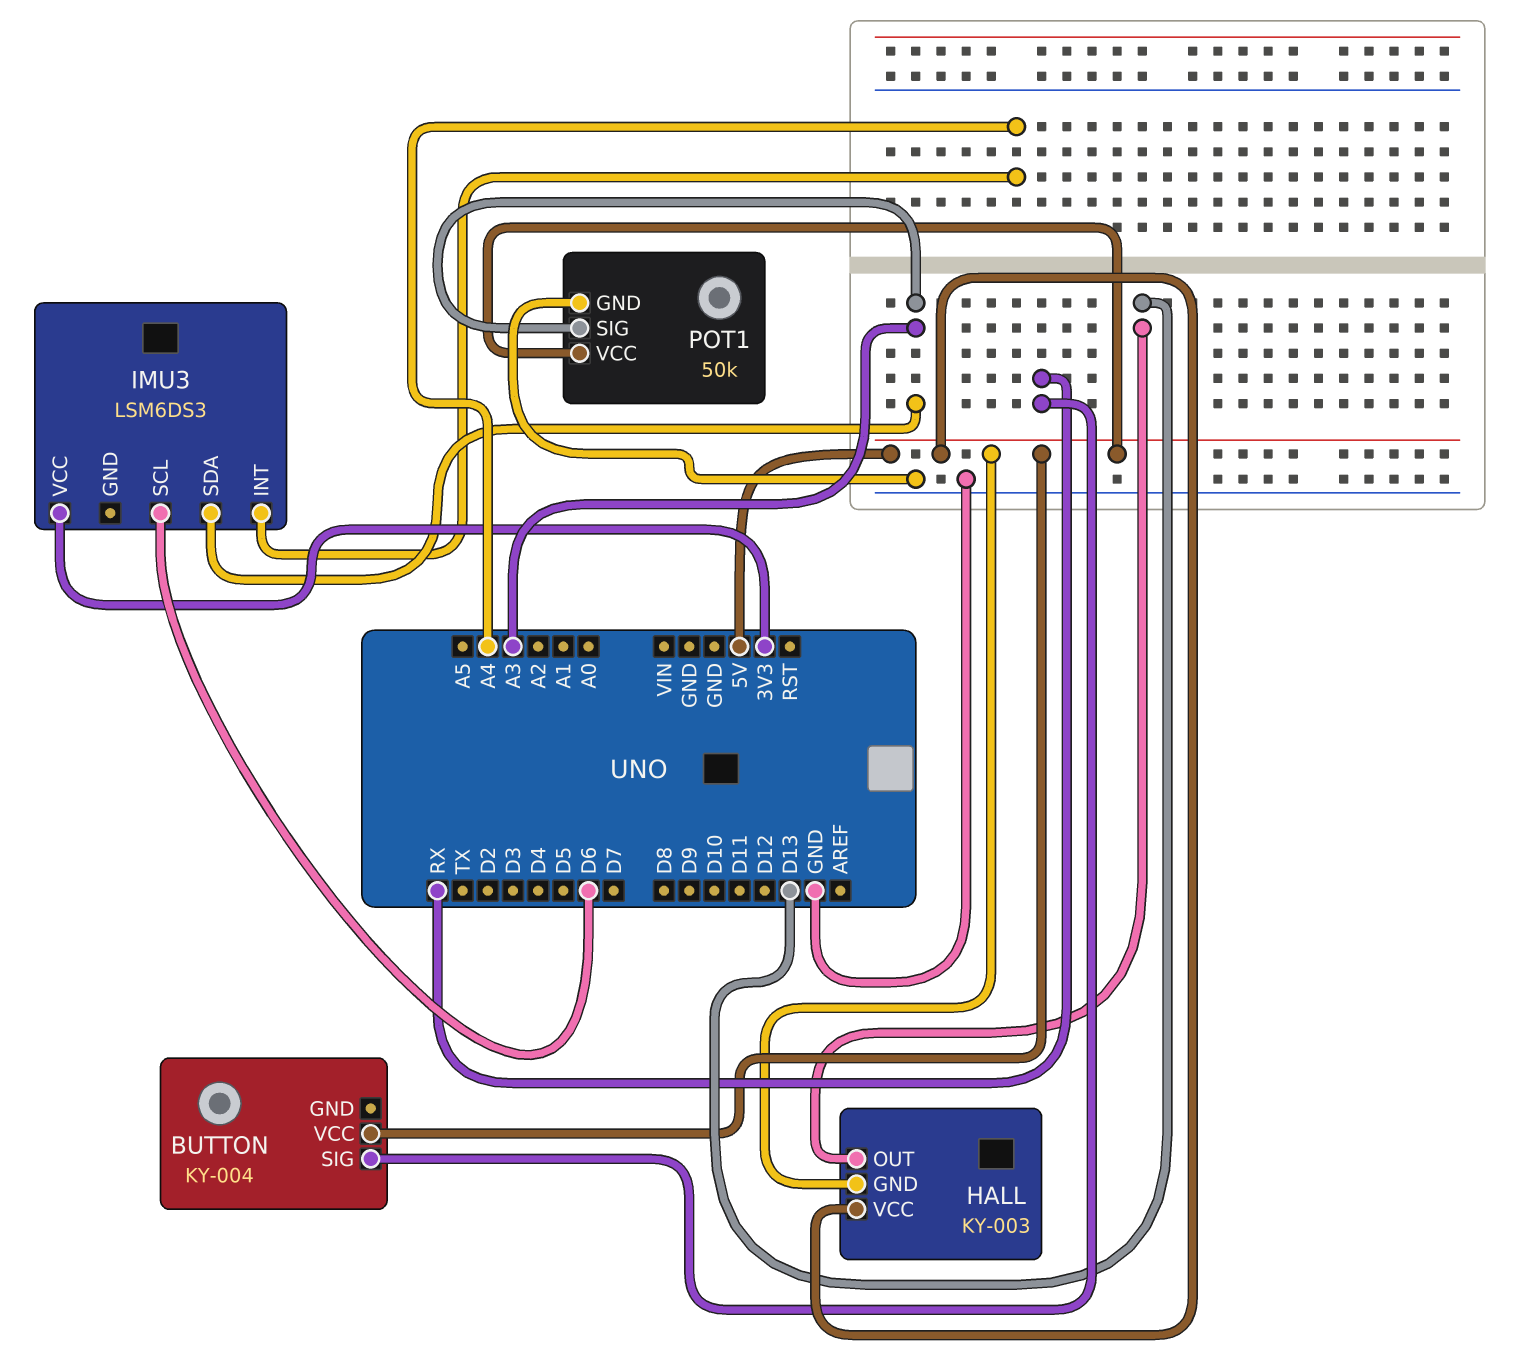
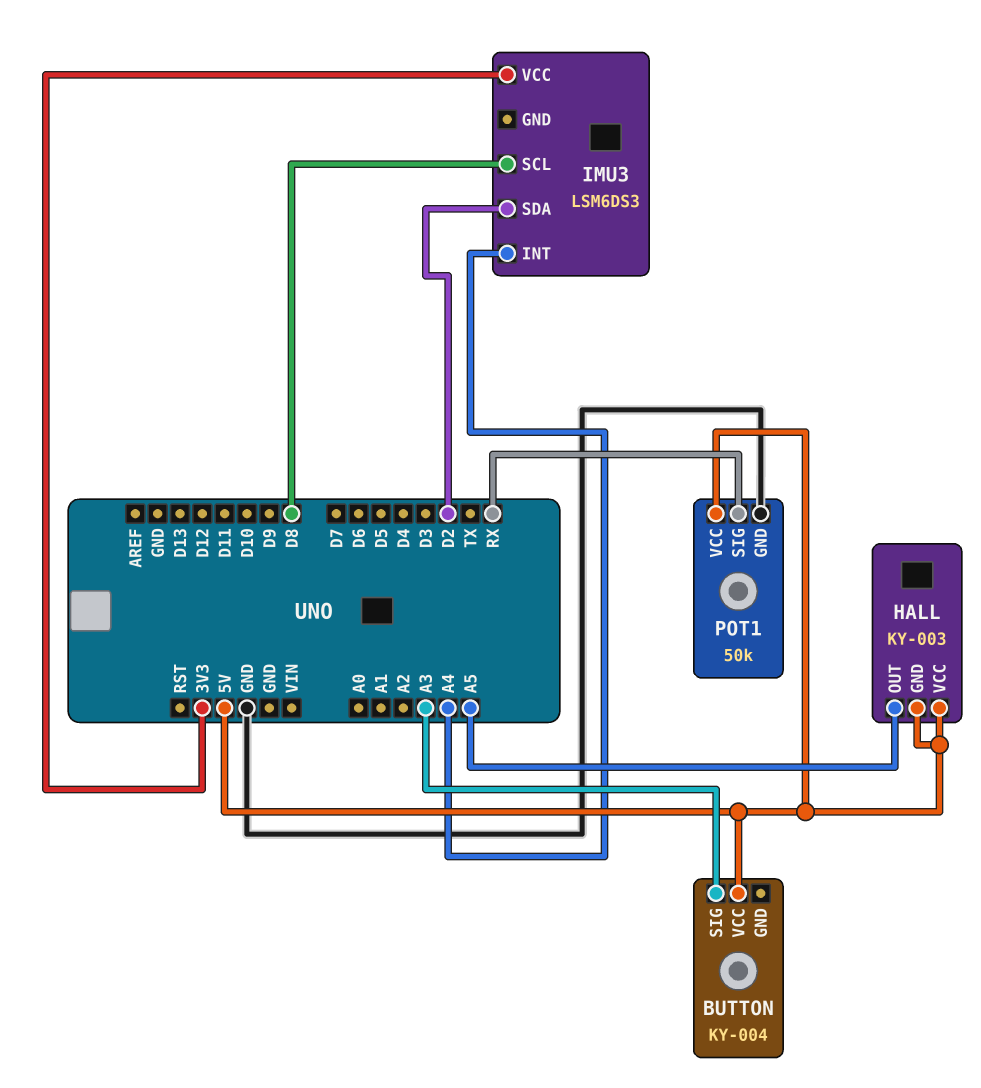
BUTTON pin SIG: RX -> A3
HALL pin OUT: D13 -> A5
IMU3 pin SCL: D6 -> D8
IMU3 pin SDA: A3 -> D2
POT1 pin SIG: A3 -> RX

